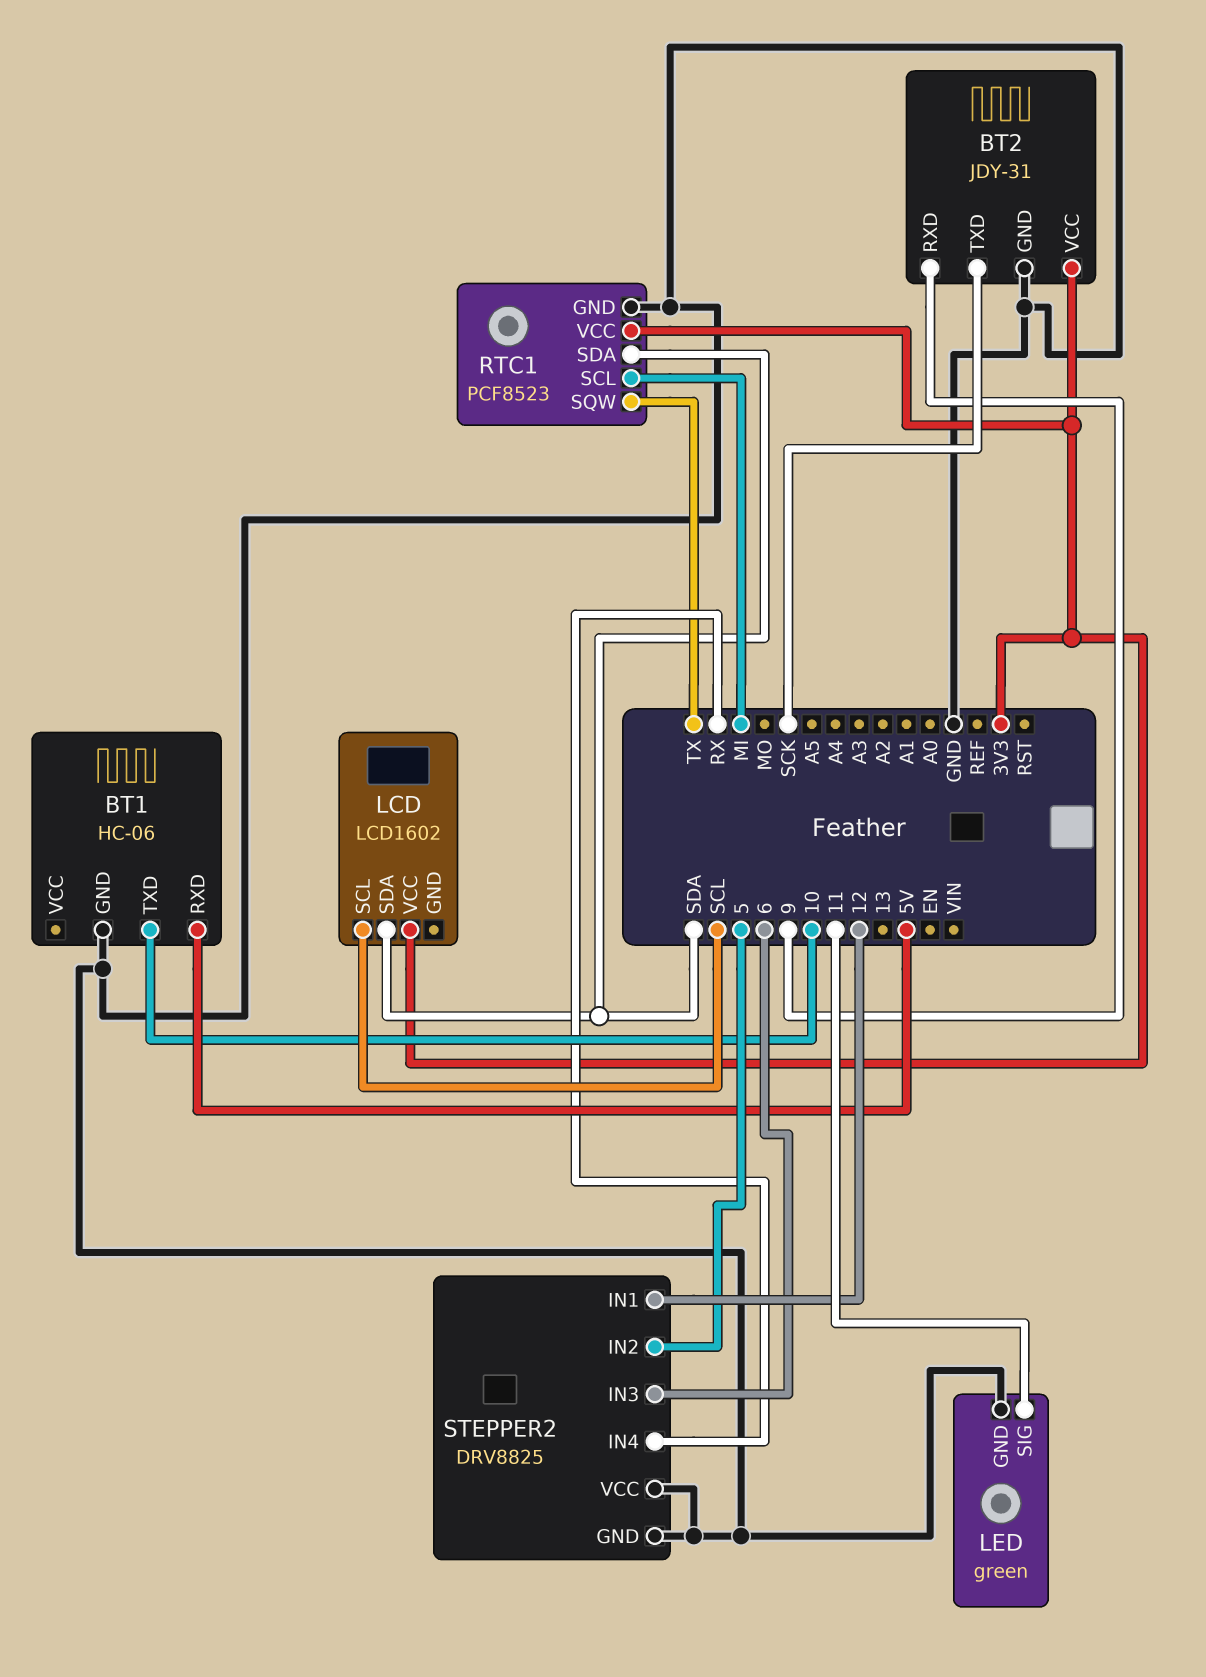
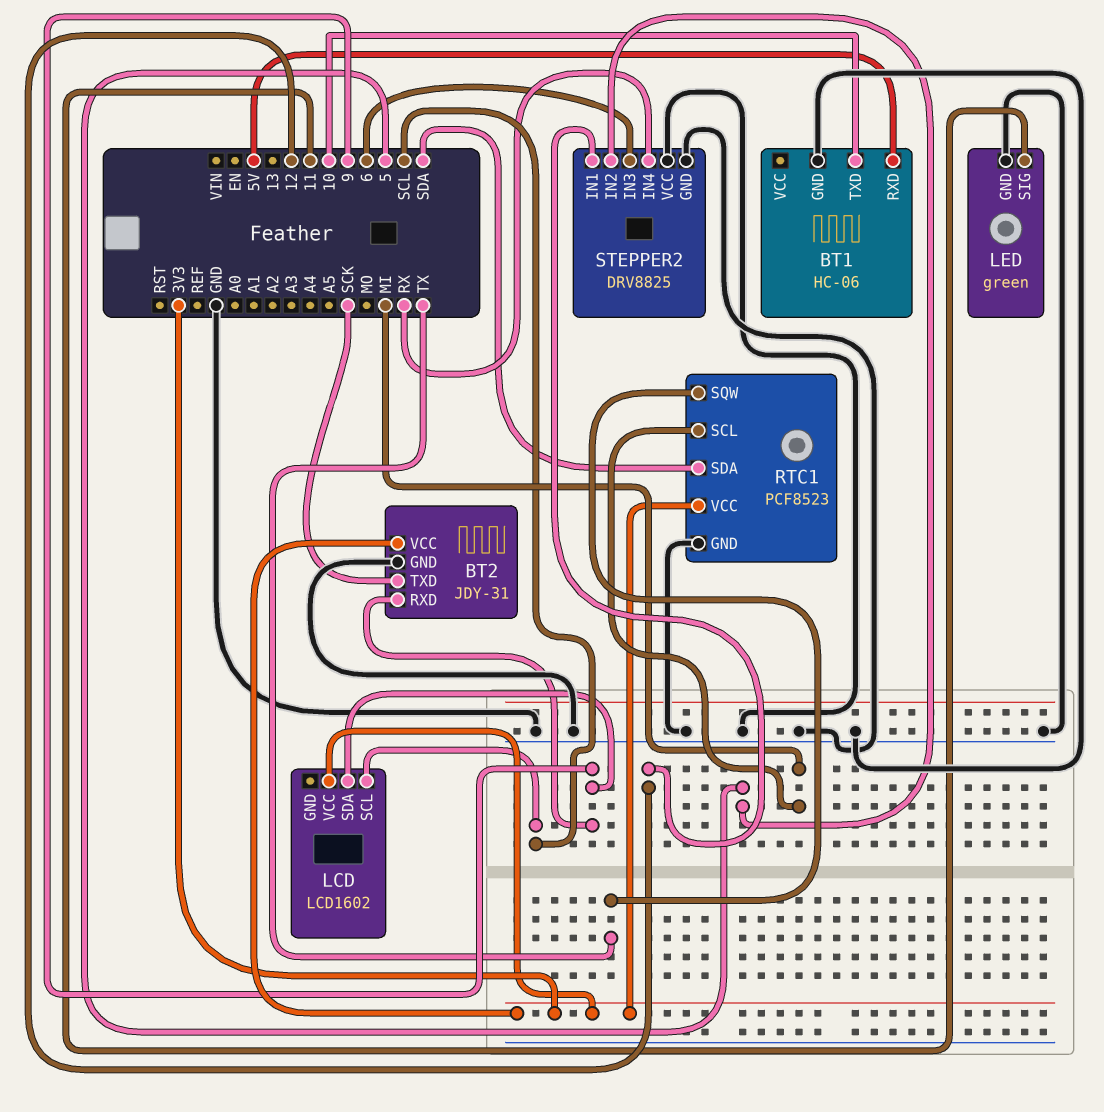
LCD pin SDA: SDA -> 9

